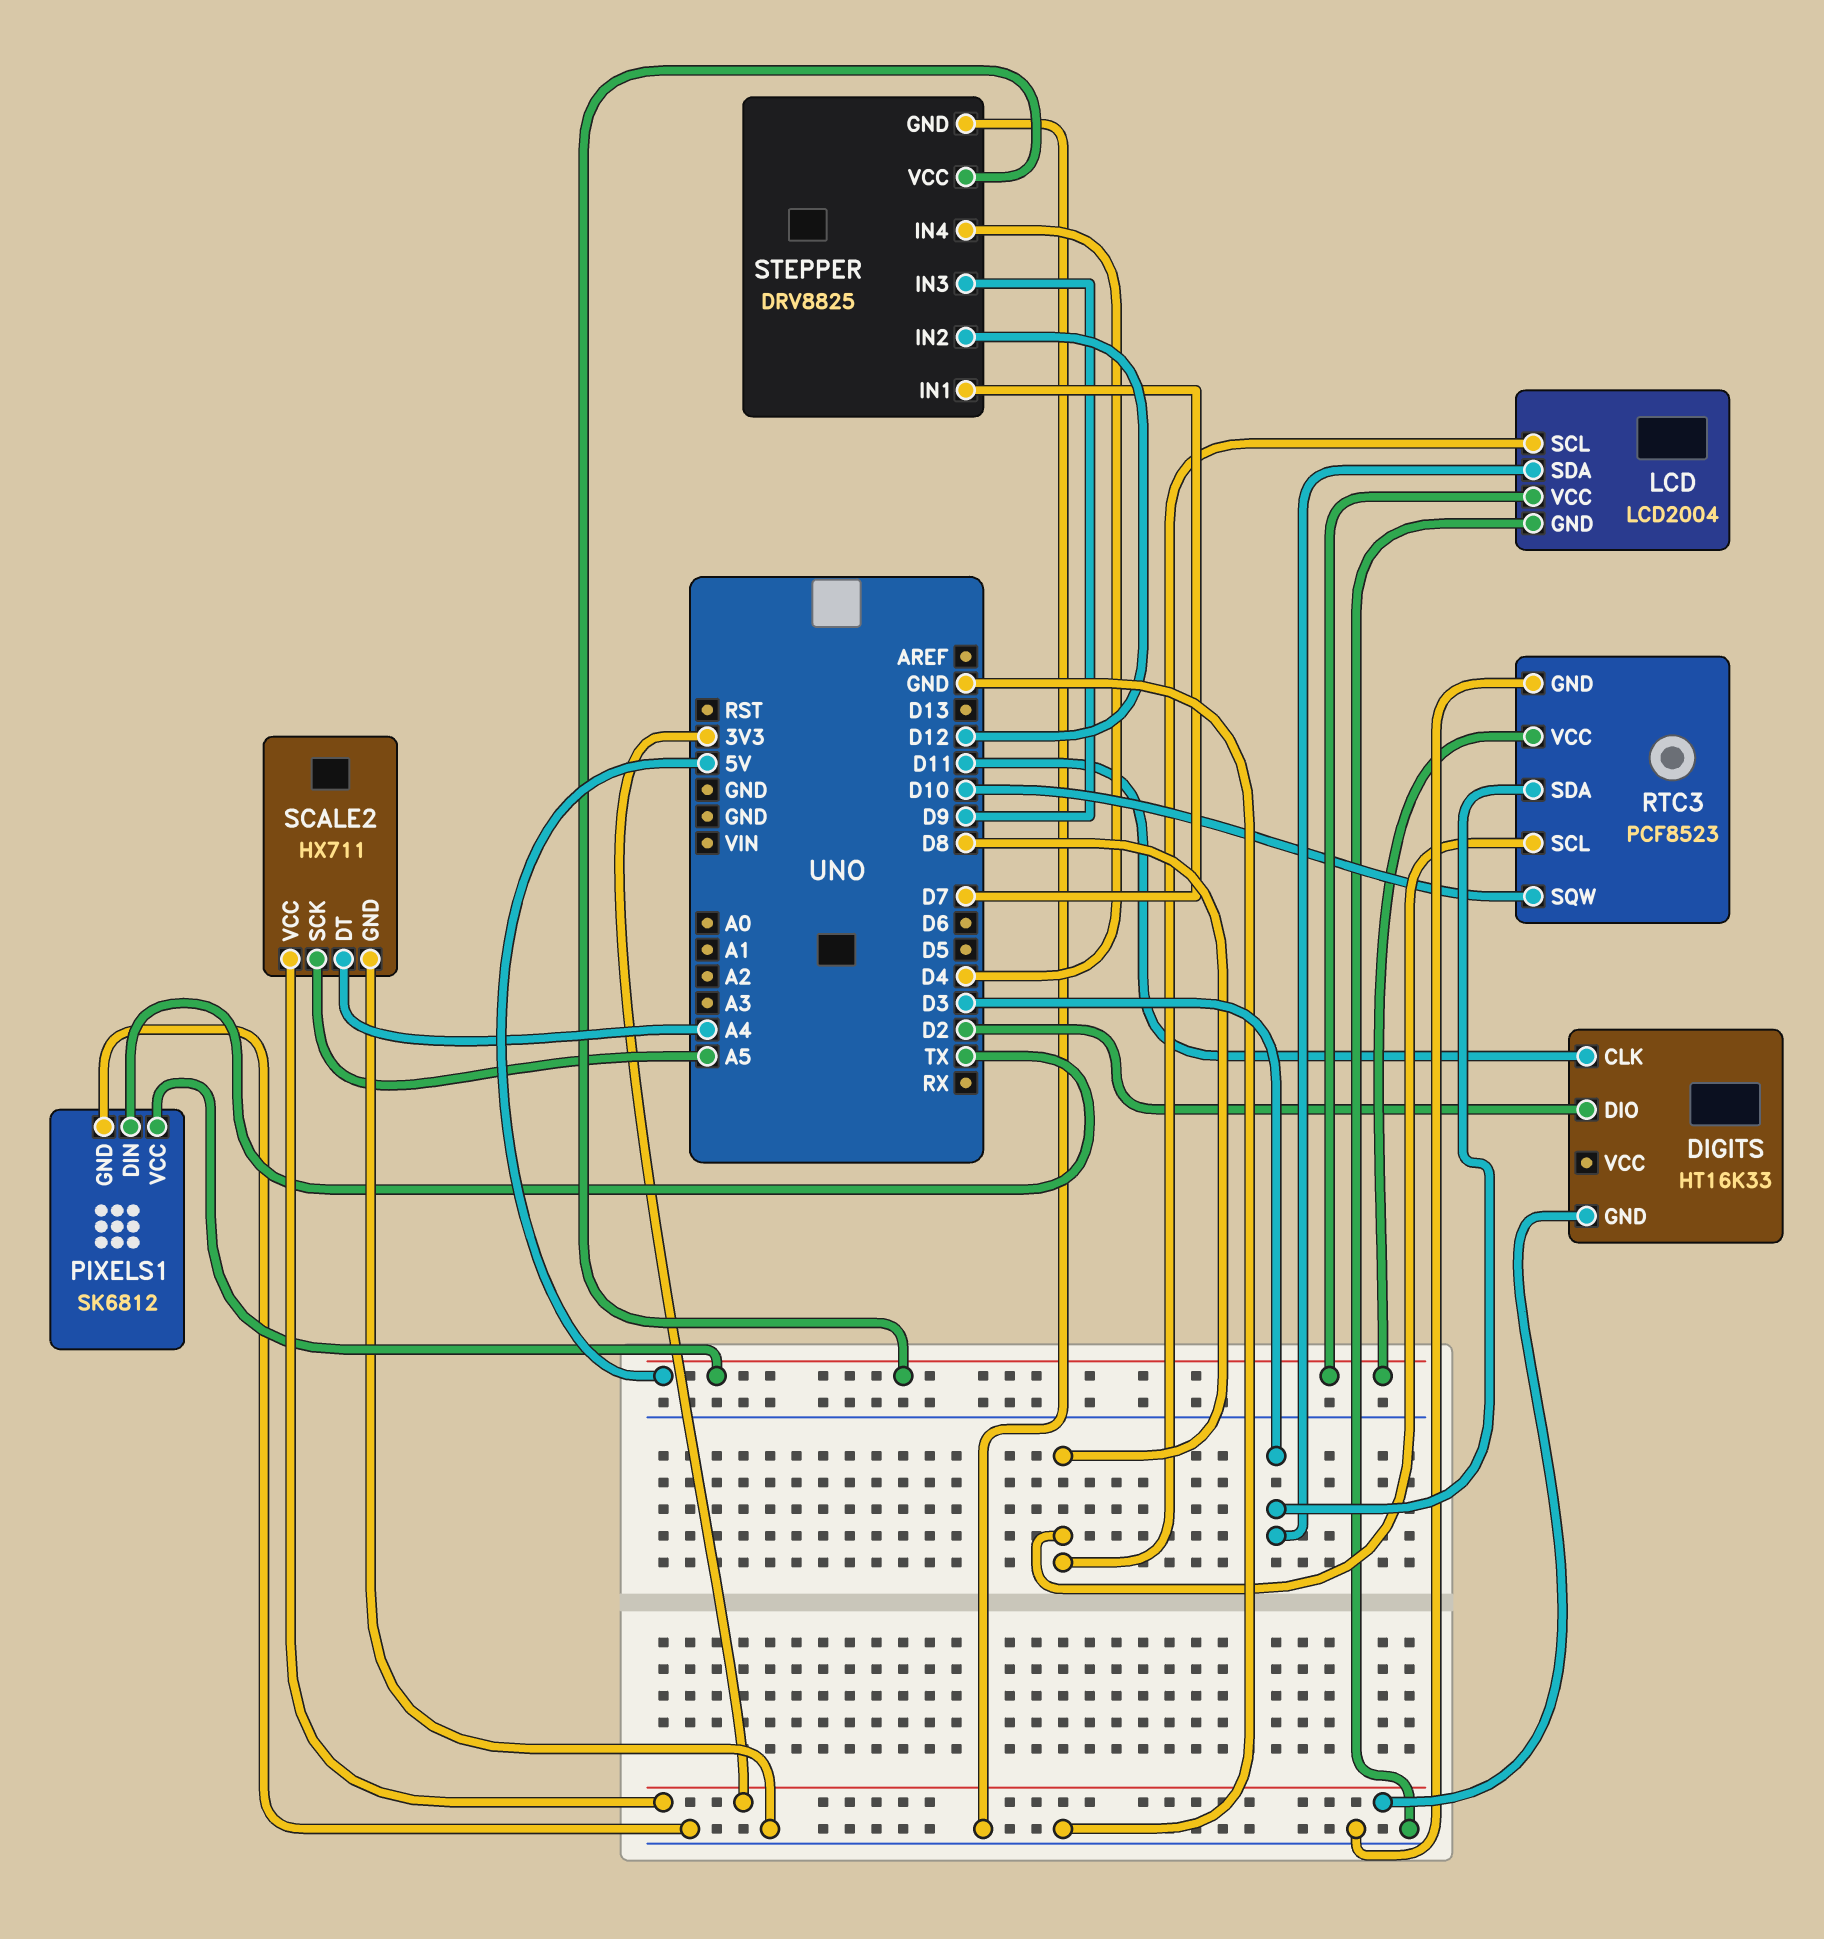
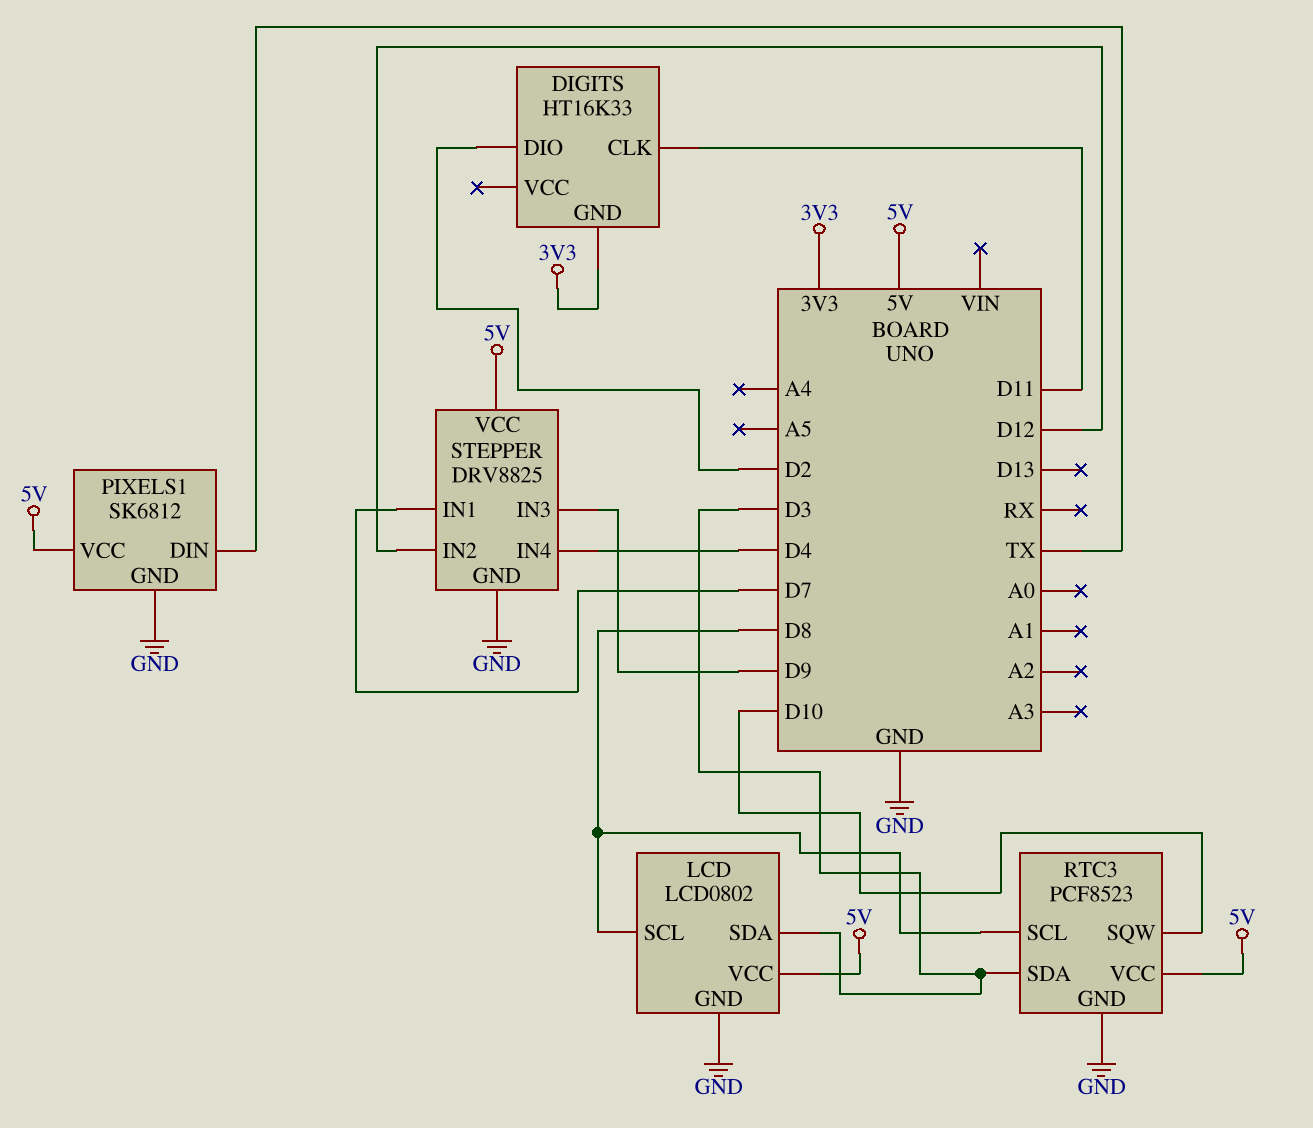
LCD: LCD2004 -> LCD0802
SCALE2: HX711 -> none
SCALE2 pin DT: A4 -> none
SCALE2 pin GND: GND -> none
SCALE2 pin SCK: A5 -> none
SCALE2 pin VCC: 3V3 -> none

